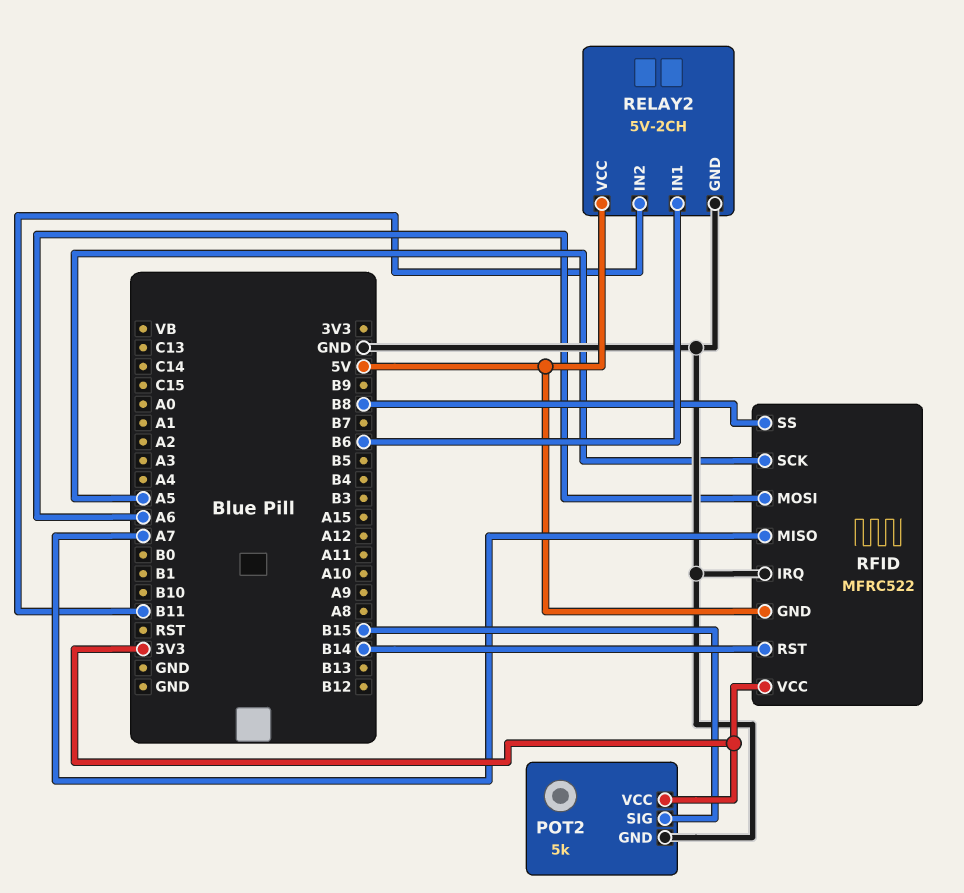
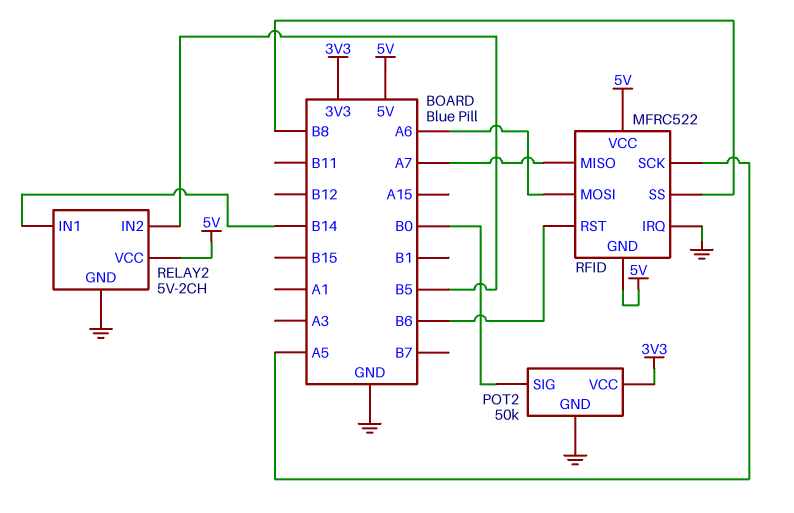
POT2: 5k -> 50k
POT2 pin SIG: B15 -> B0
RELAY2 pin IN1: B6 -> B14
RELAY2 pin IN2: B11 -> B5
RFID pin RST: B14 -> B6
RFID pin VCC: 3V3 -> 5V

